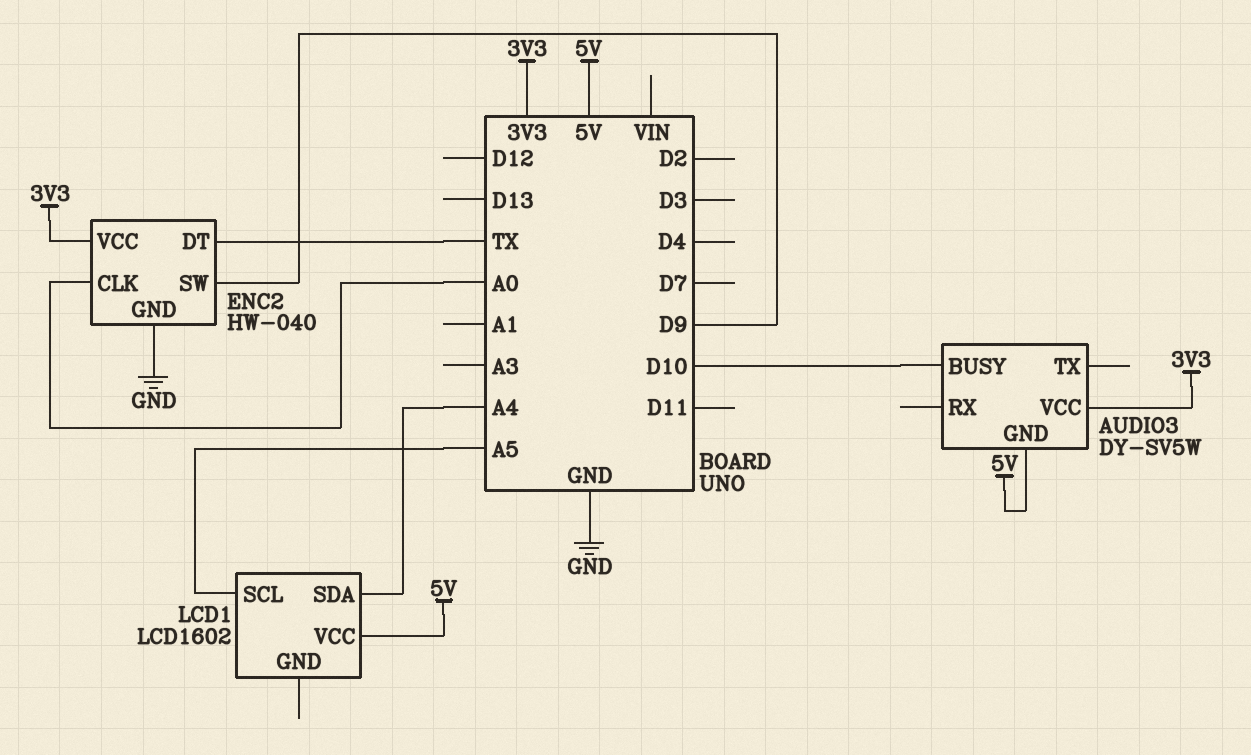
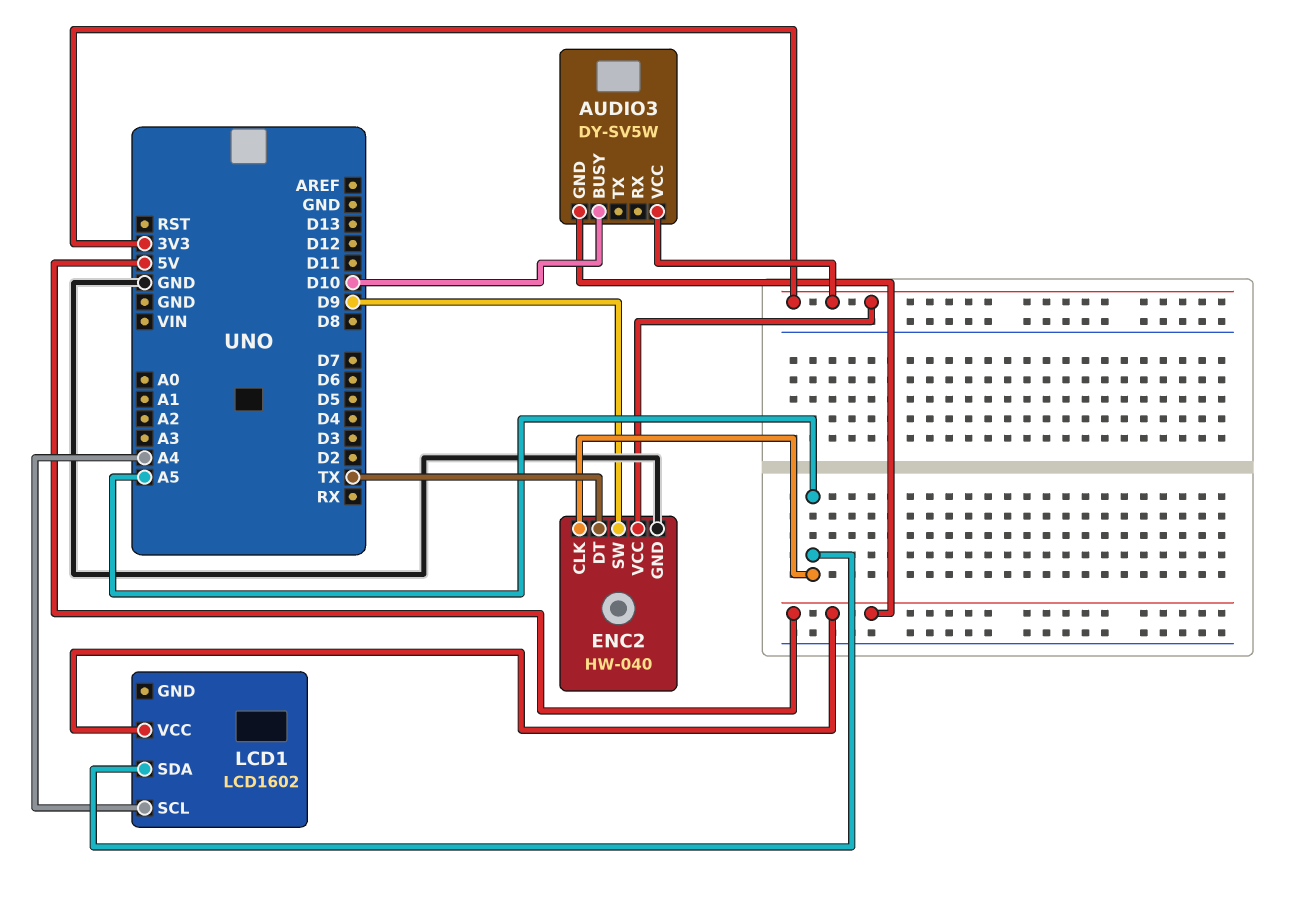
ENC2 pin CLK: A0 -> A5
LCD1 pin SCL: A5 -> A4
LCD1 pin SDA: A4 -> A5

